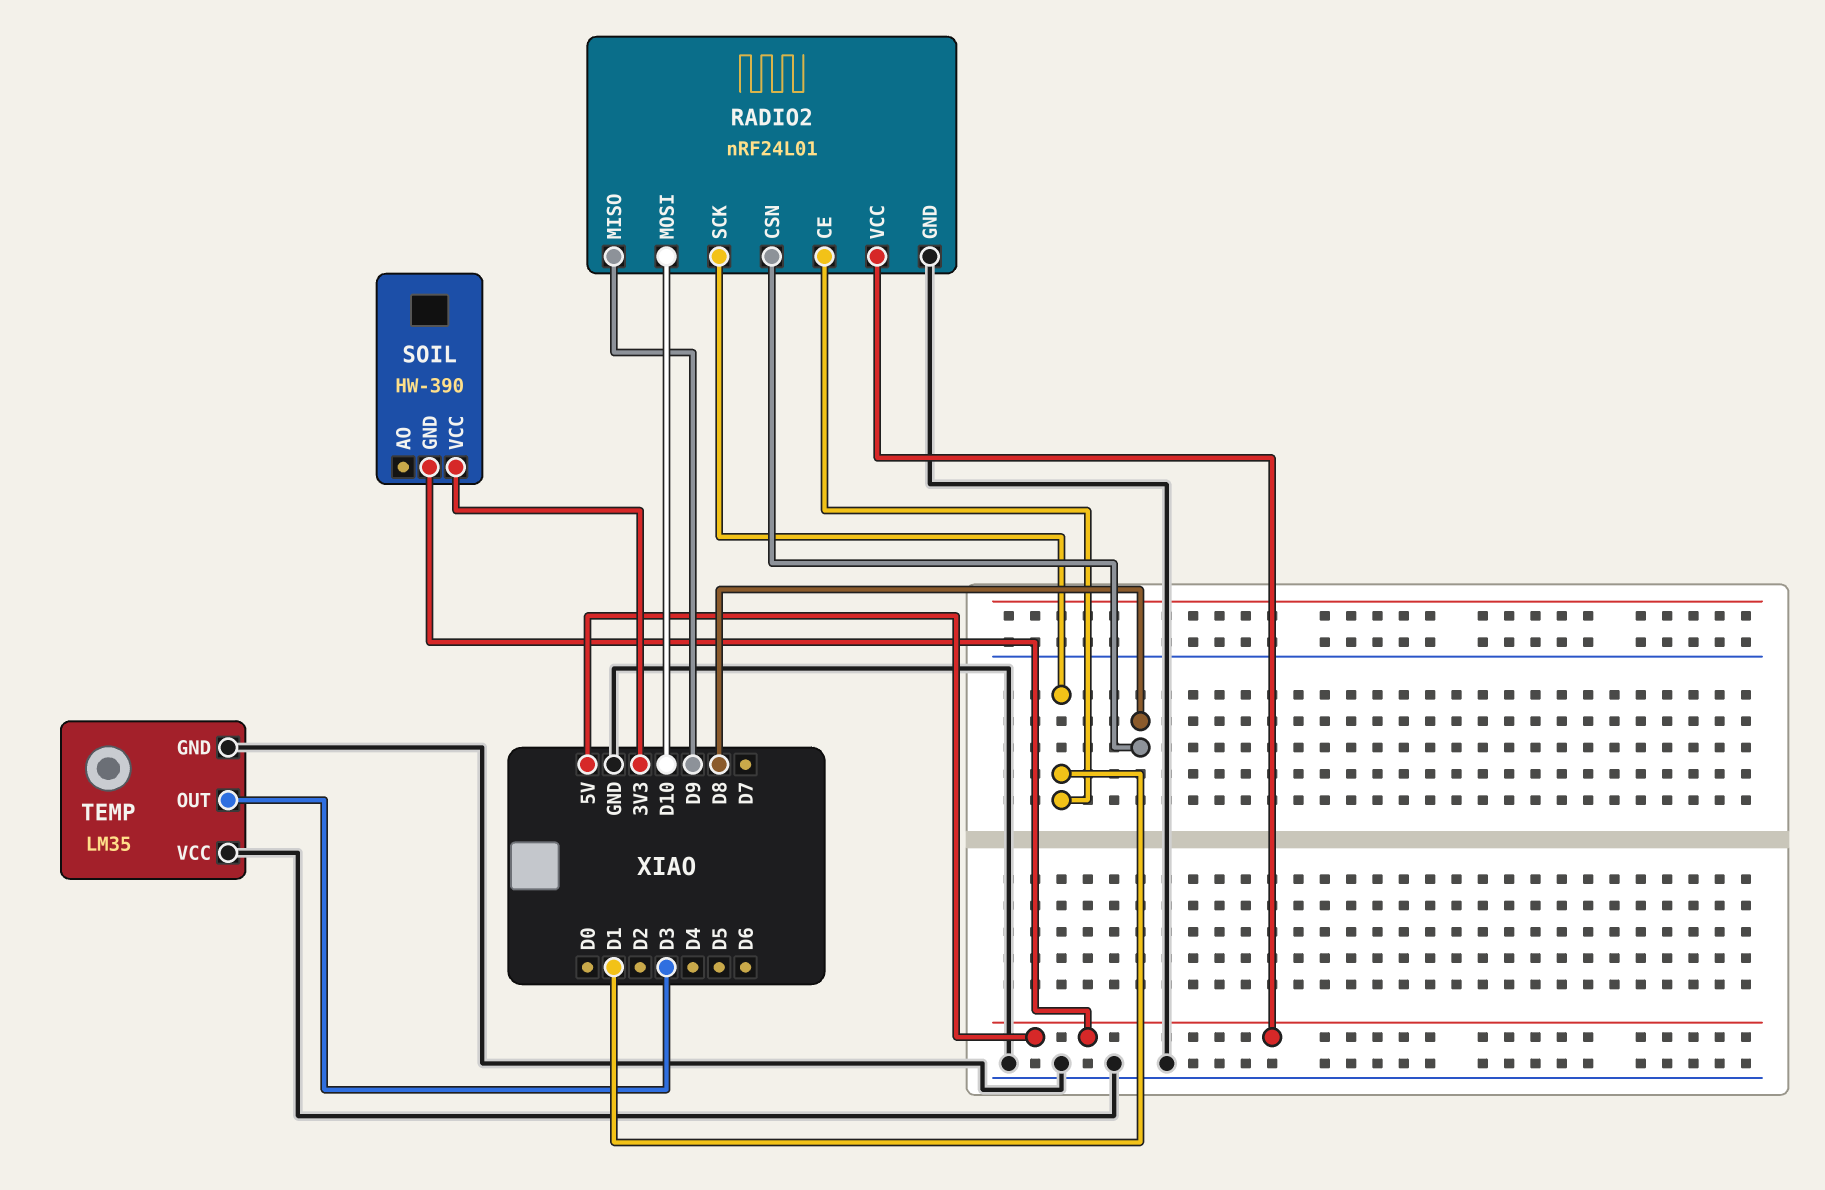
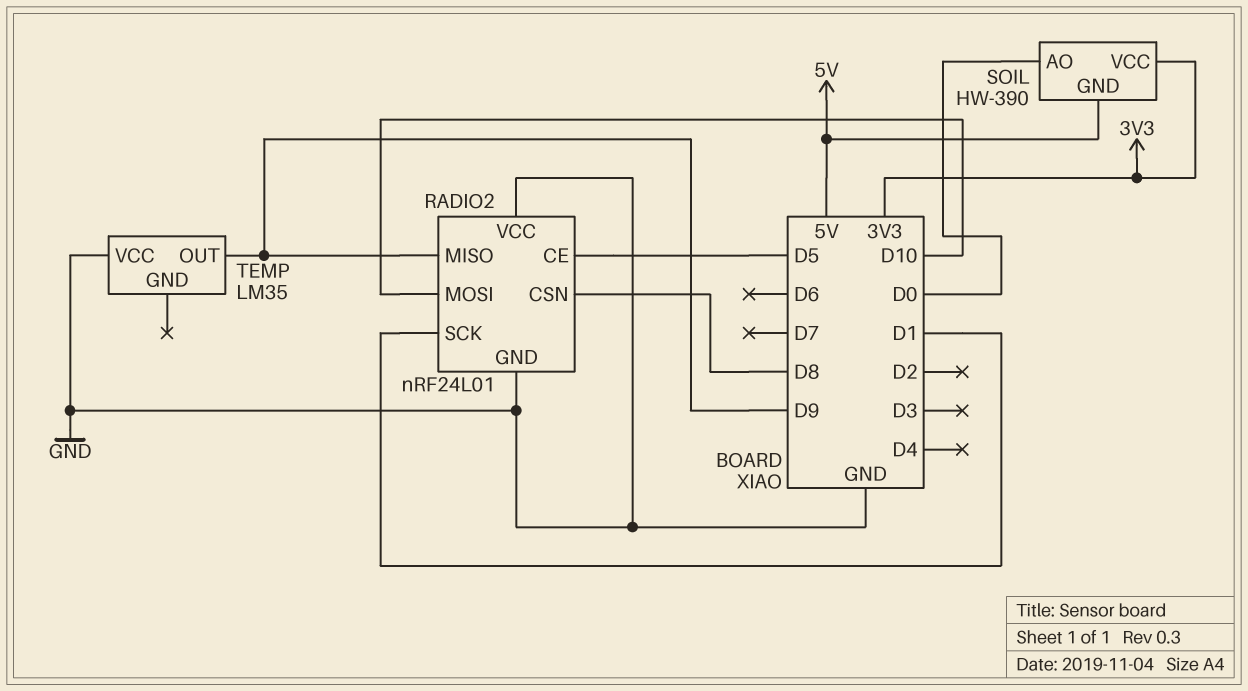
RADIO2 pin CE: D1 -> D5
RADIO2 pin VCC: 5V -> GND
SOIL pin AO: none -> D0
TEMP pin GND: GND -> none
TEMP pin OUT: D3 -> D9

